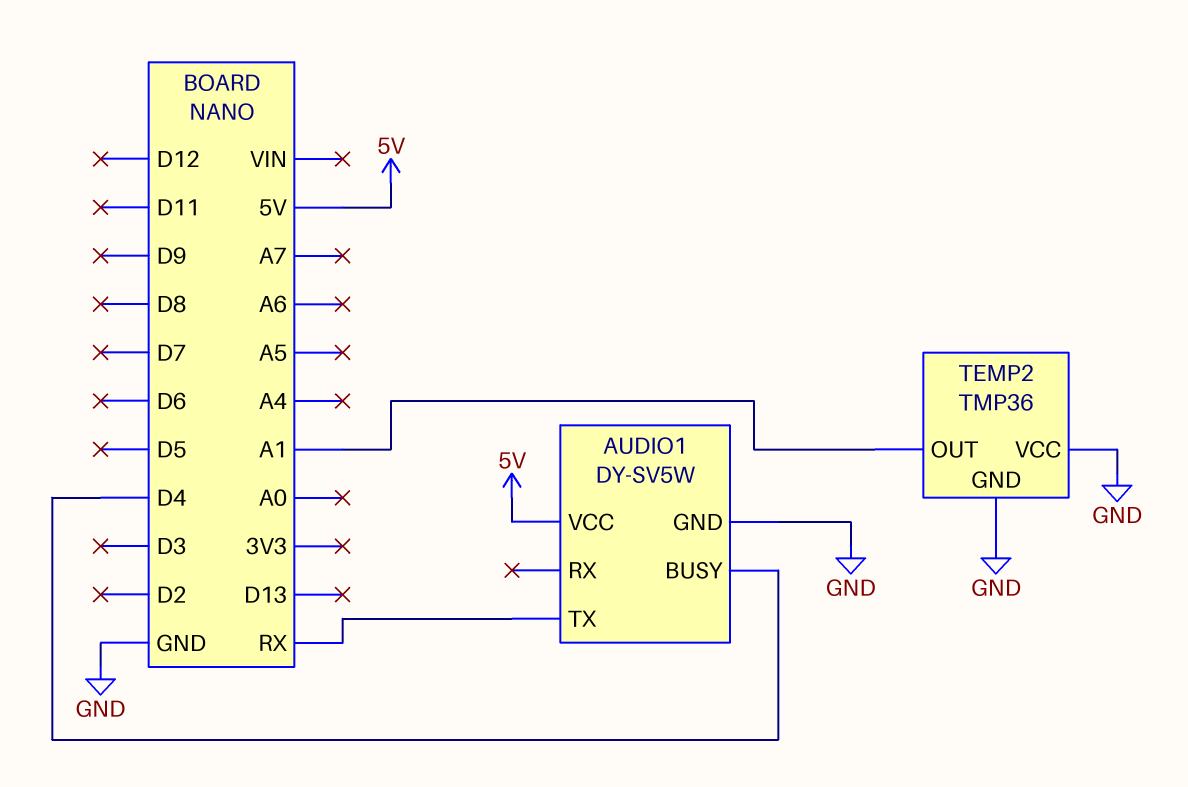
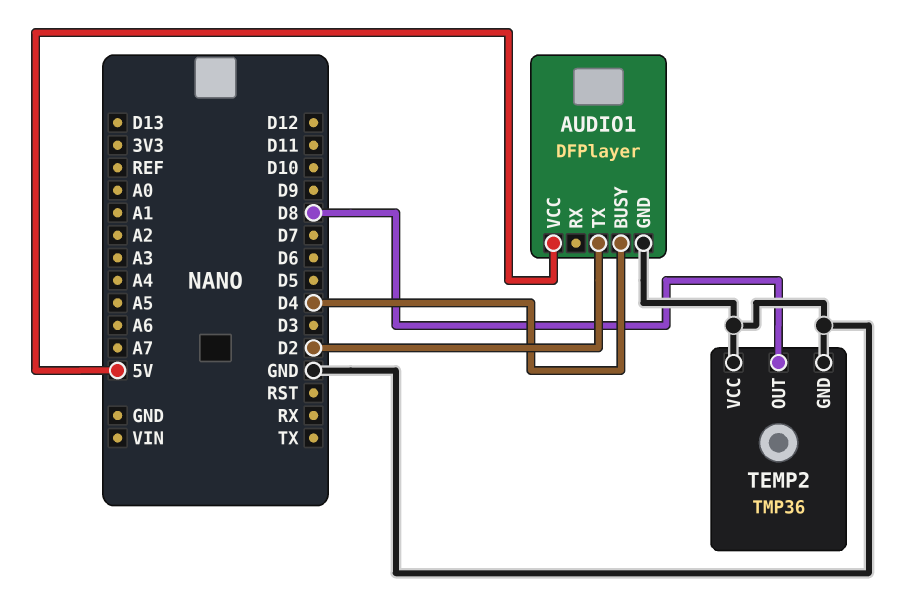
AUDIO1: DY-SV5W -> DFPlayer
AUDIO1 pin TX: RX -> D2
TEMP2 pin OUT: A1 -> D8

